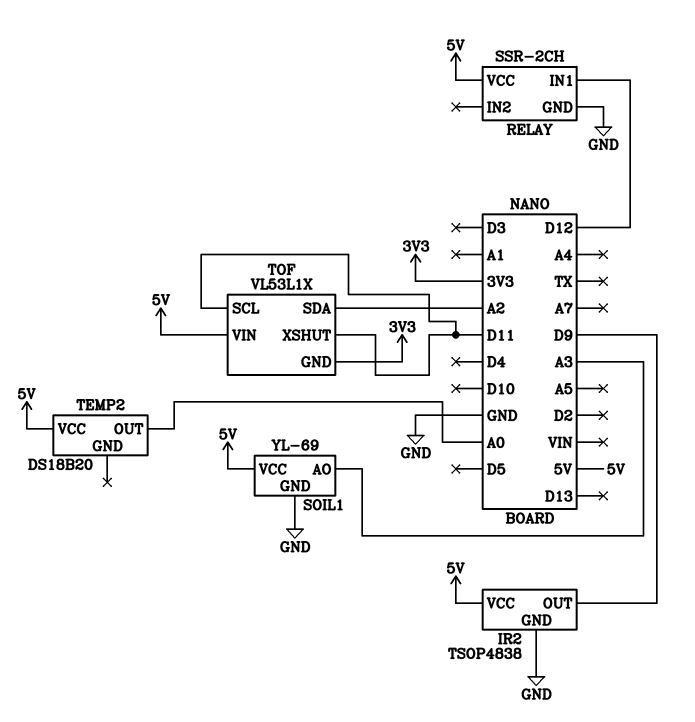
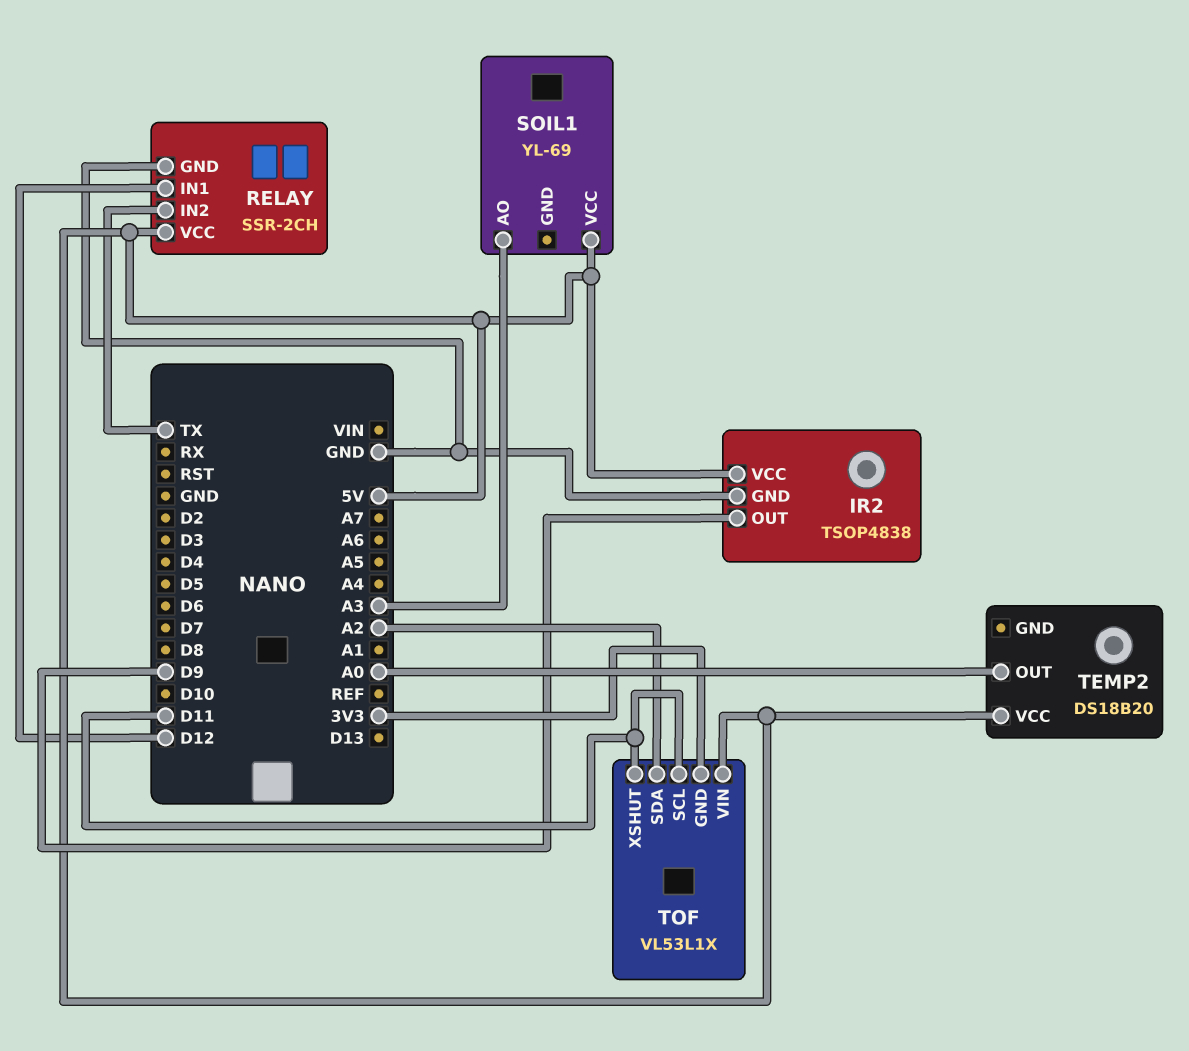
RELAY pin IN2: none -> TX
SOIL1 pin GND: GND -> none

